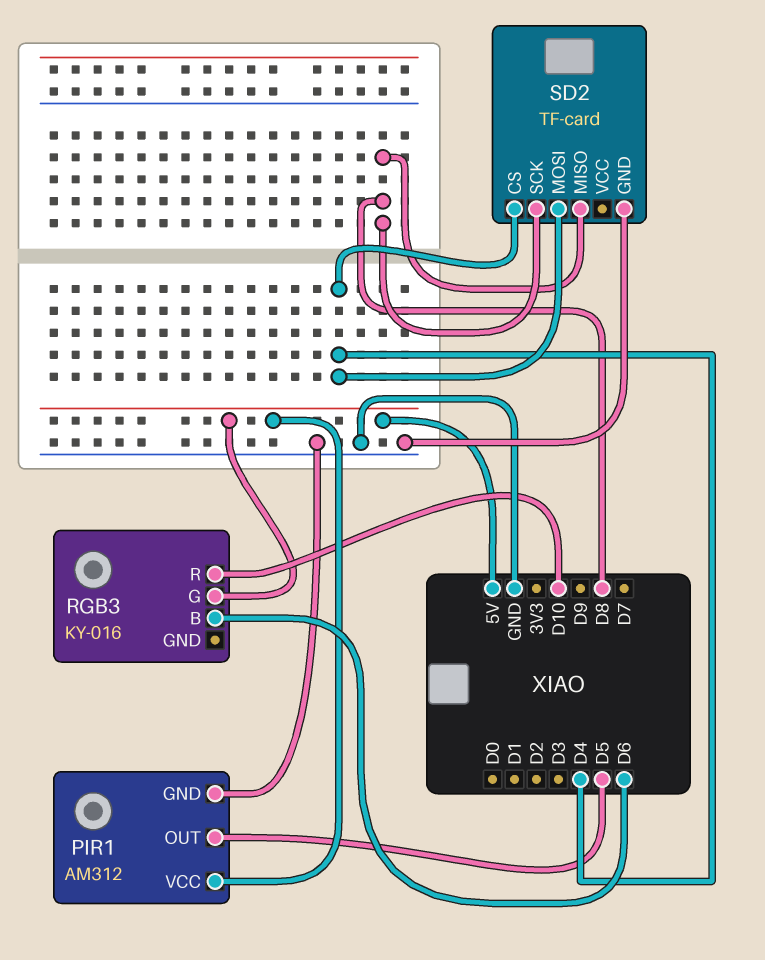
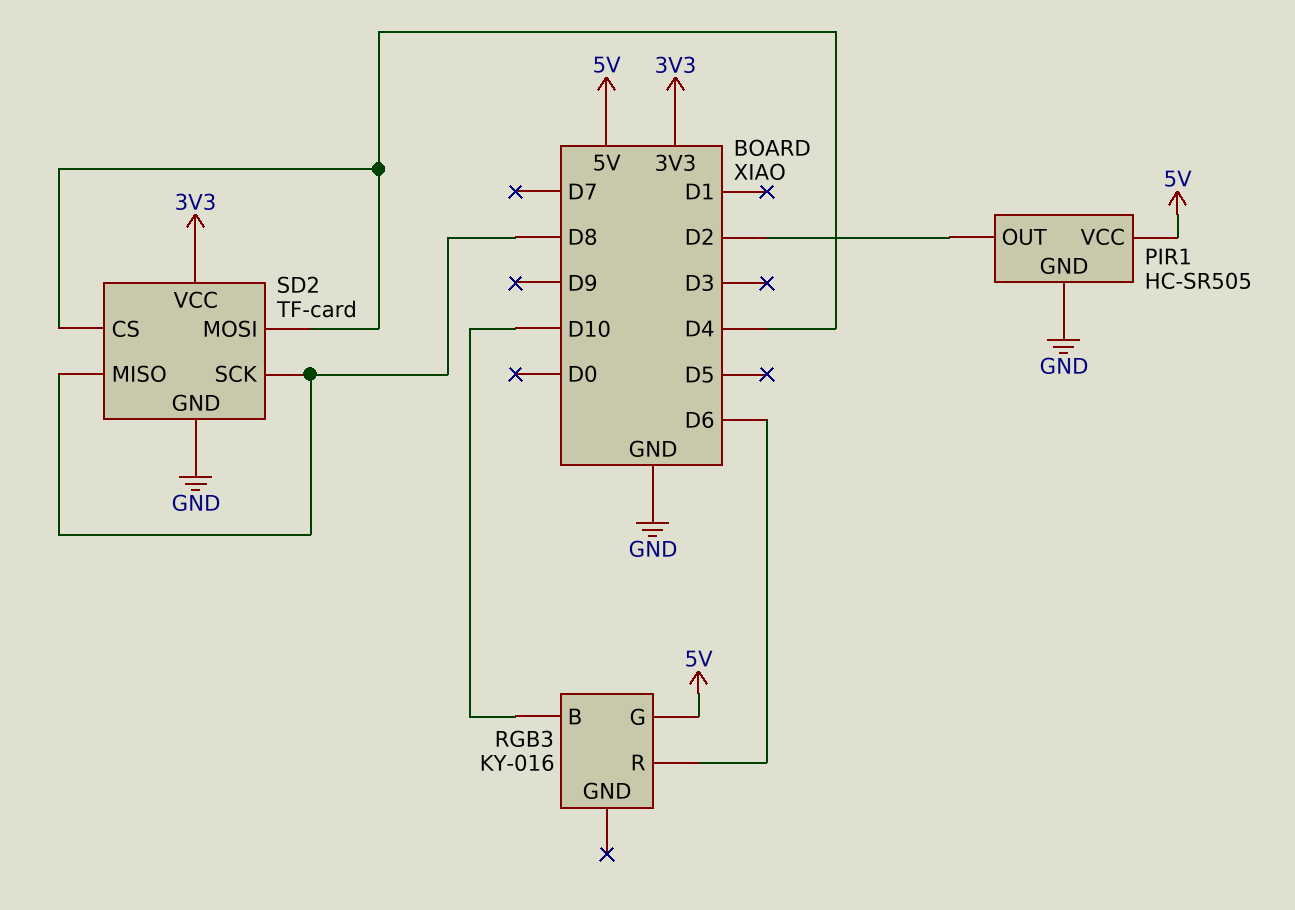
PIR1: AM312 -> HC-SR505
PIR1 pin OUT: D5 -> D2
RGB3 pin B: D6 -> D10
RGB3 pin R: D10 -> D6
SD2 pin VCC: none -> 3V3

